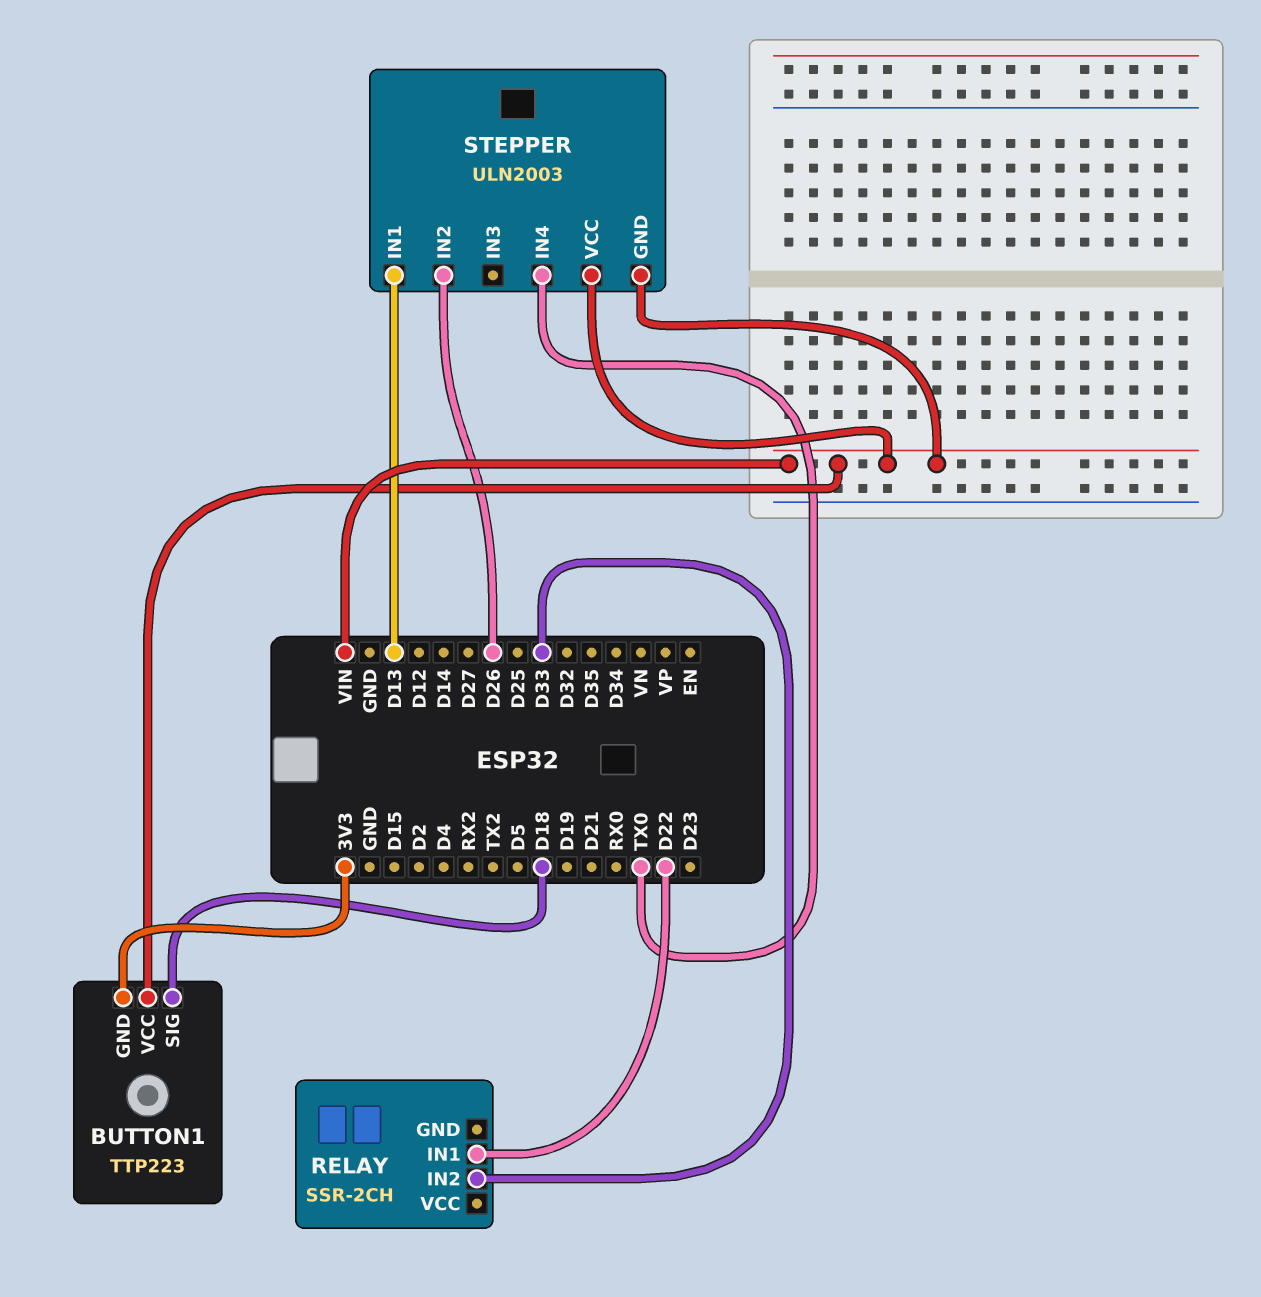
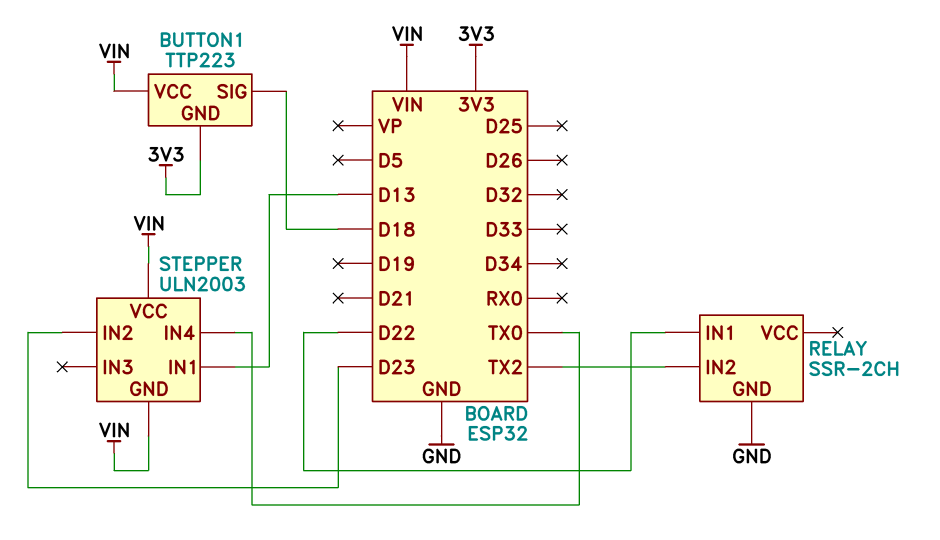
RELAY pin GND: none -> GND
RELAY pin IN2: D33 -> TX2
STEPPER pin IN2: D26 -> D23

